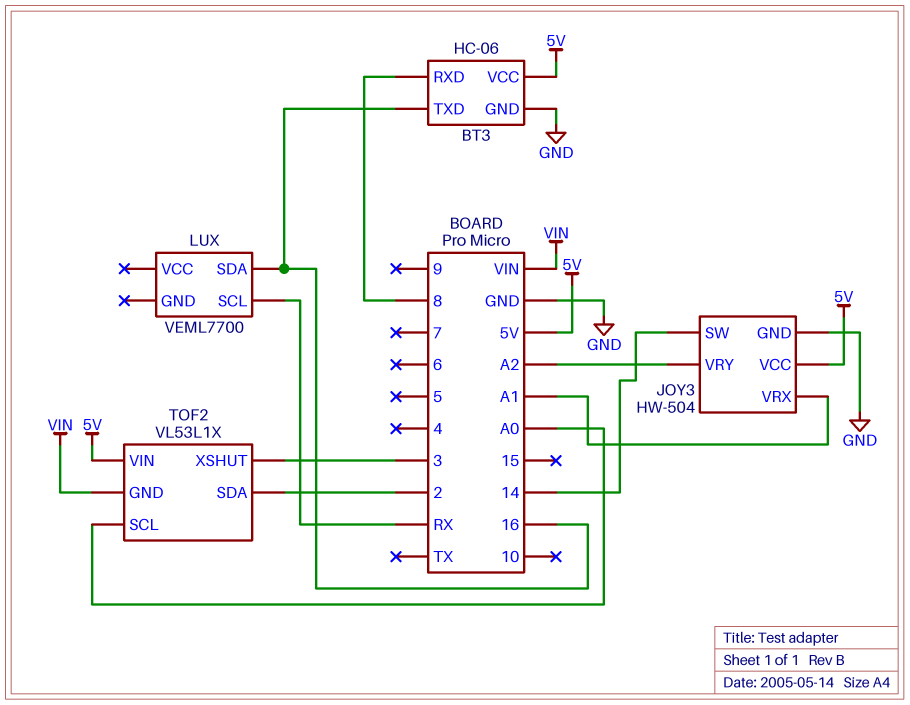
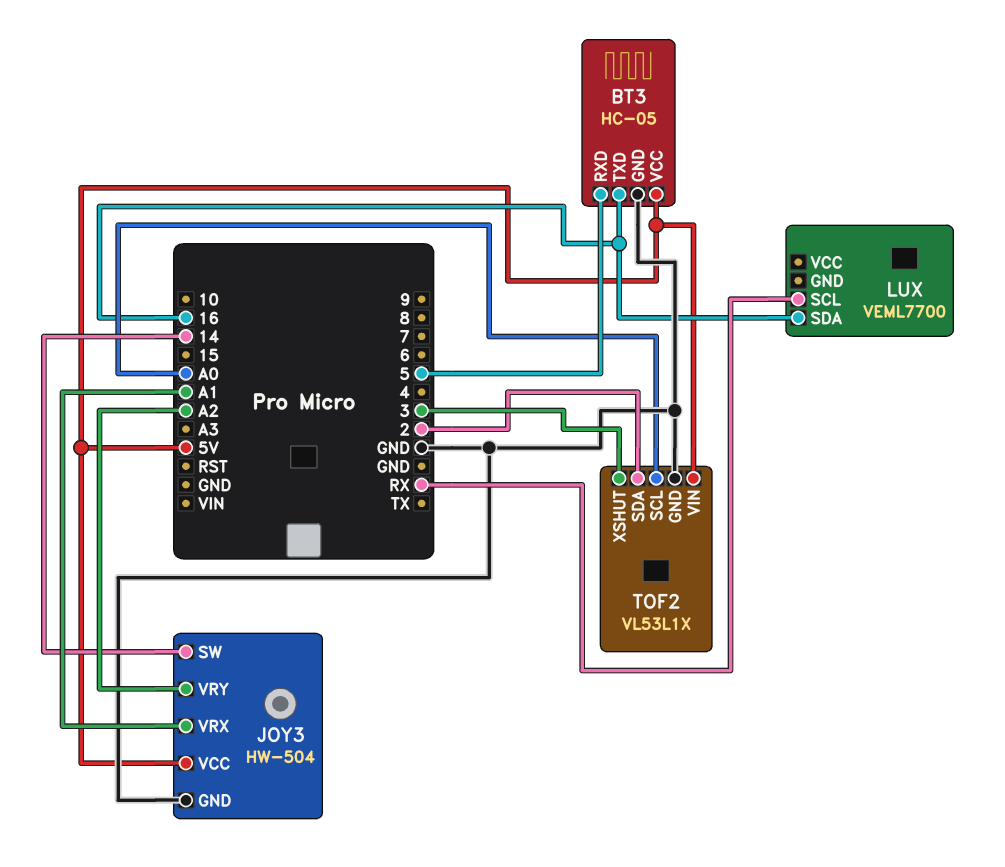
BT3: HC-06 -> HC-05
BT3 pin RXD: 8 -> 5
TOF2 pin GND: VIN -> GND

